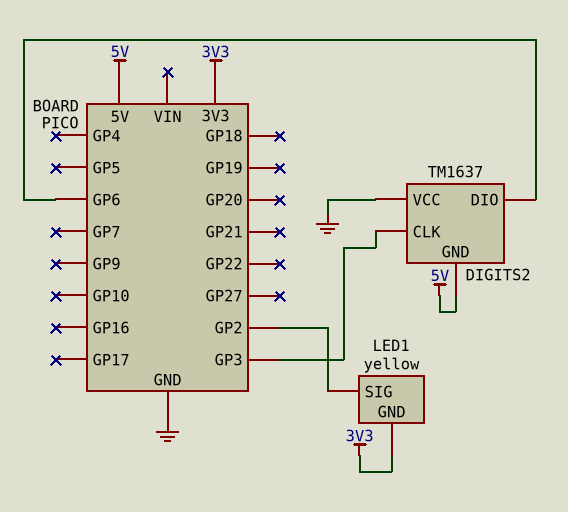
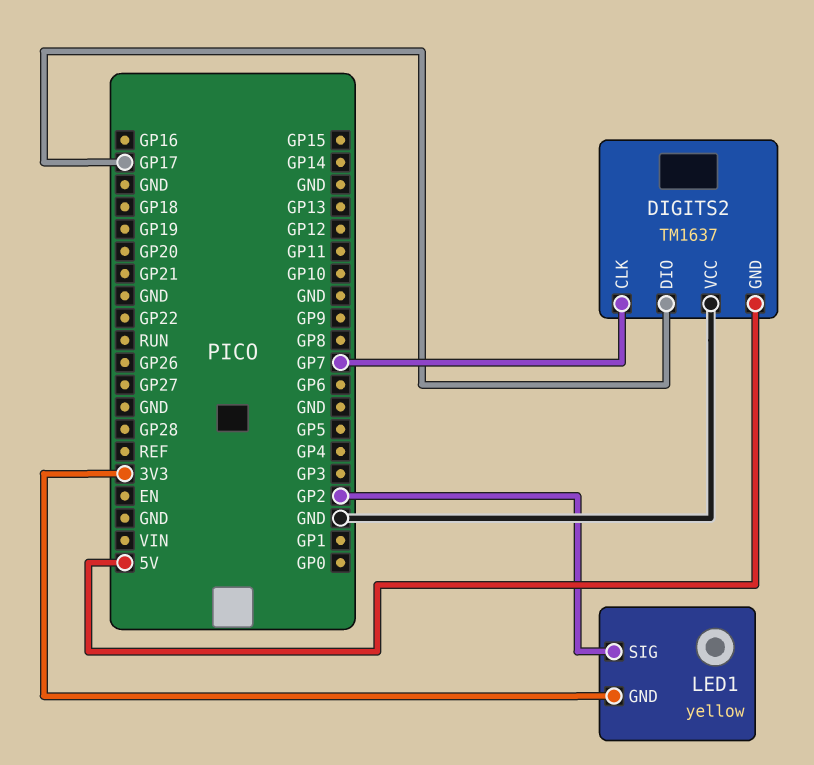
DIGITS2 pin CLK: GP3 -> GP7
DIGITS2 pin DIO: GP6 -> GP17

